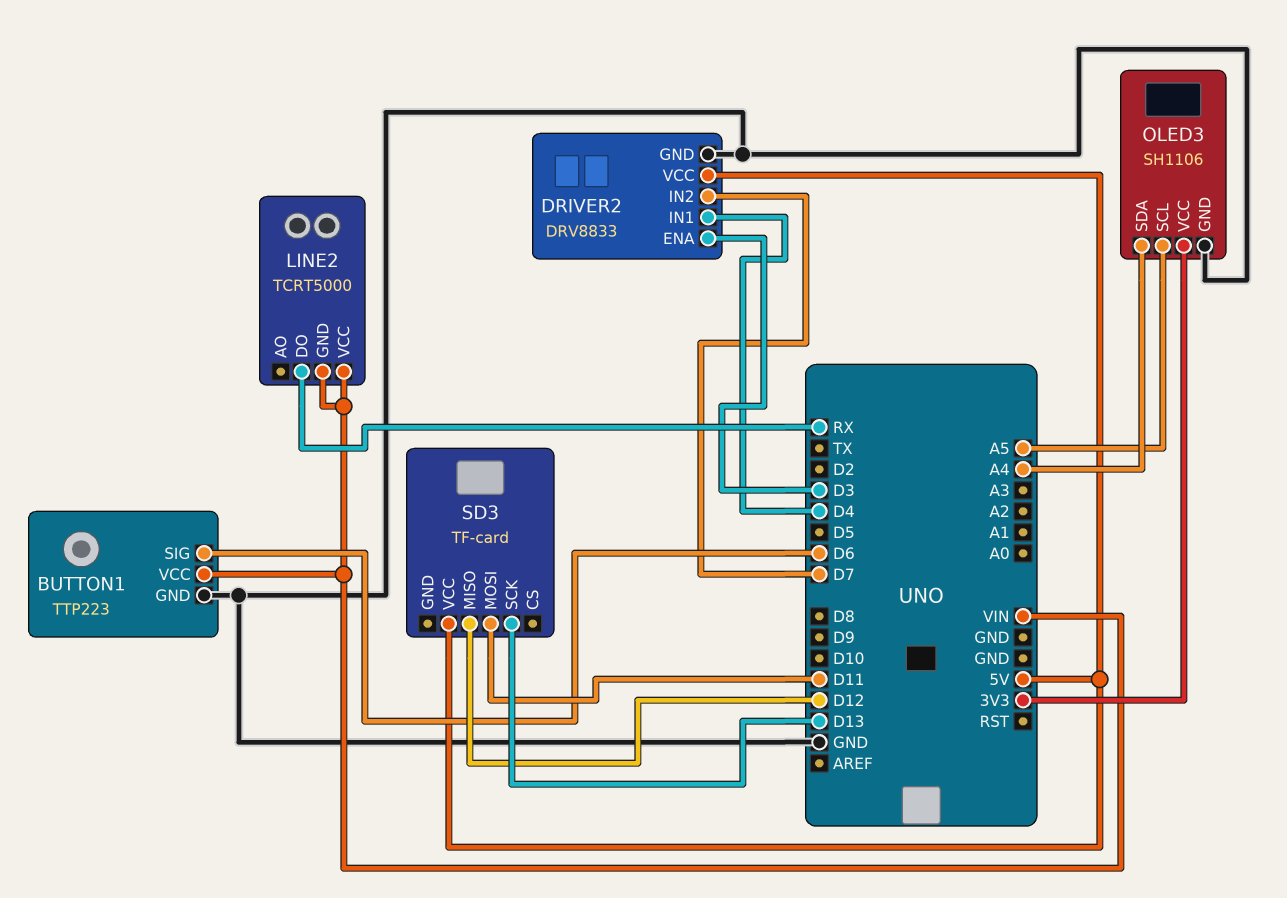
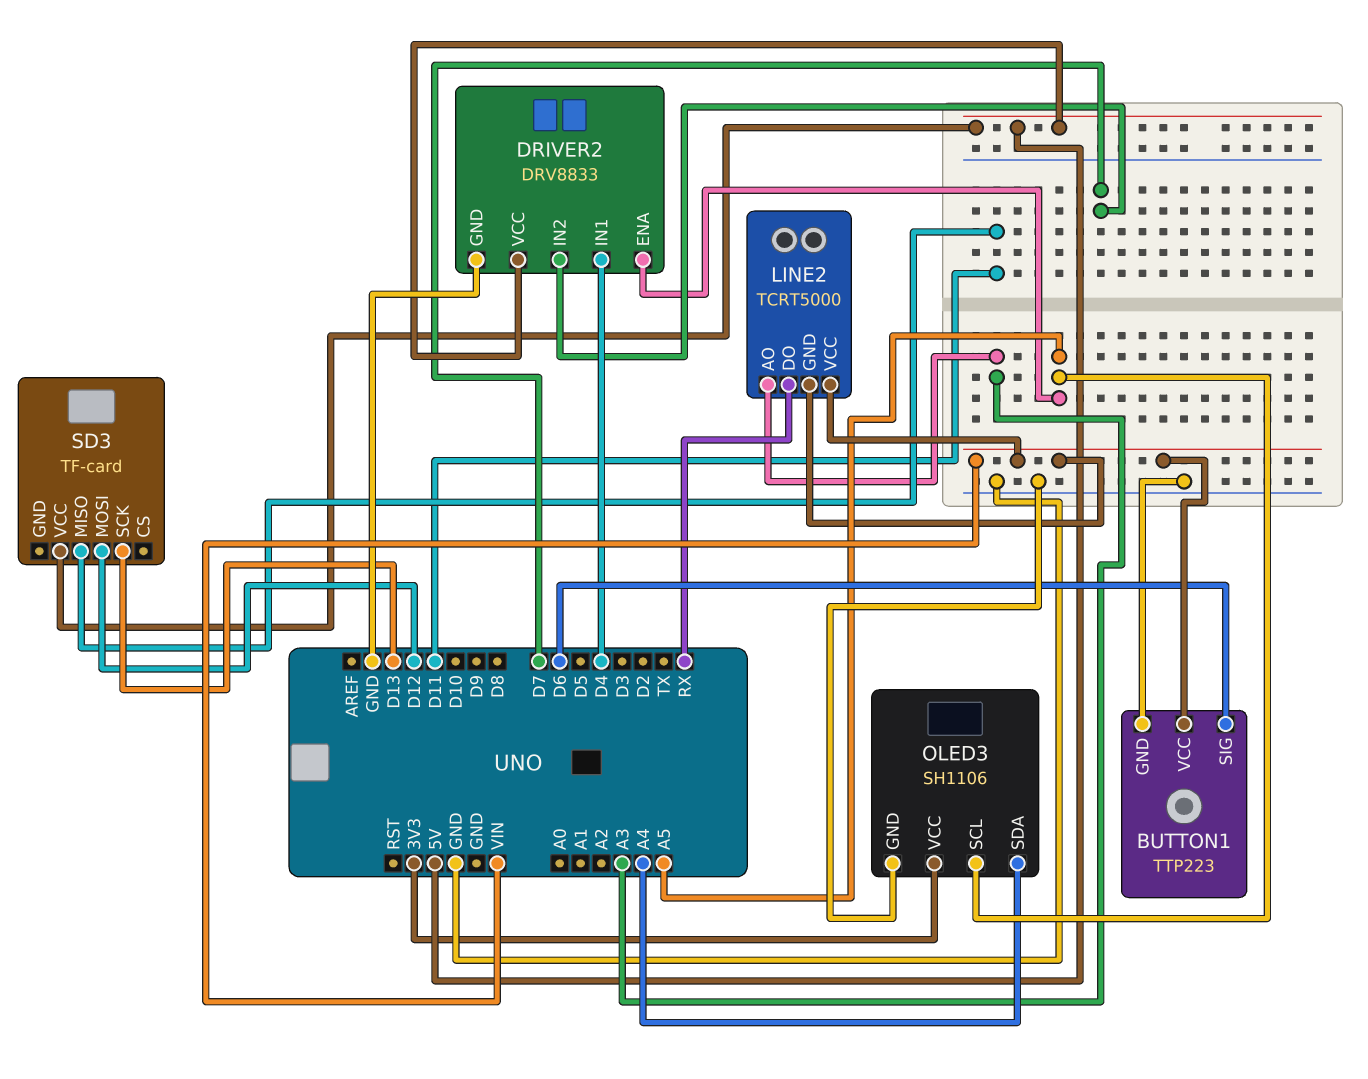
DRIVER2 pin ENA: D3 -> A5
LINE2 pin AO: none -> A3
SD3 pin MISO: D12 -> D11
SD3 pin MOSI: D11 -> D12

